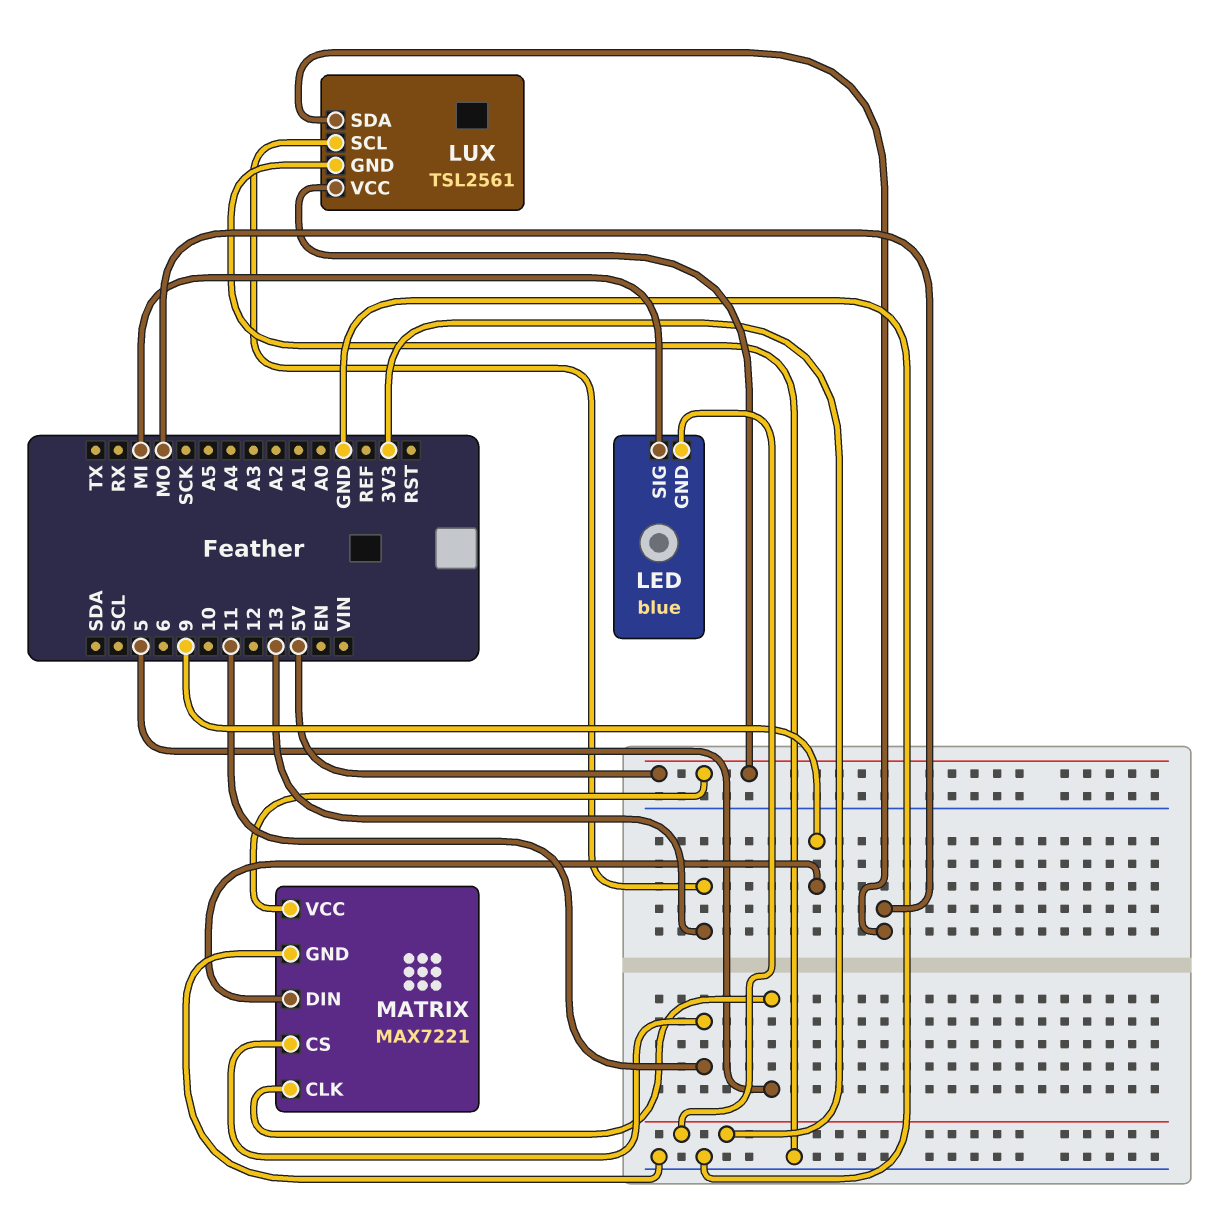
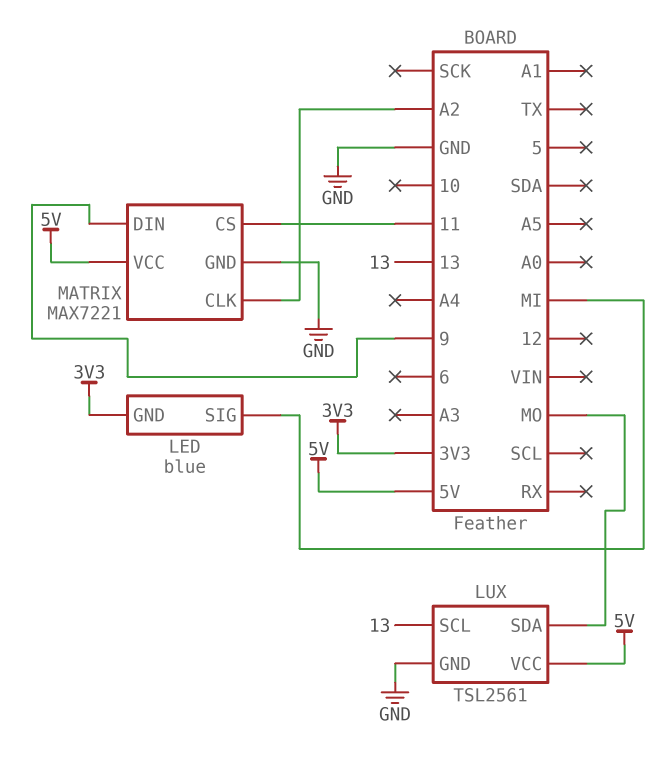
MATRIX pin CLK: 5 -> A2

